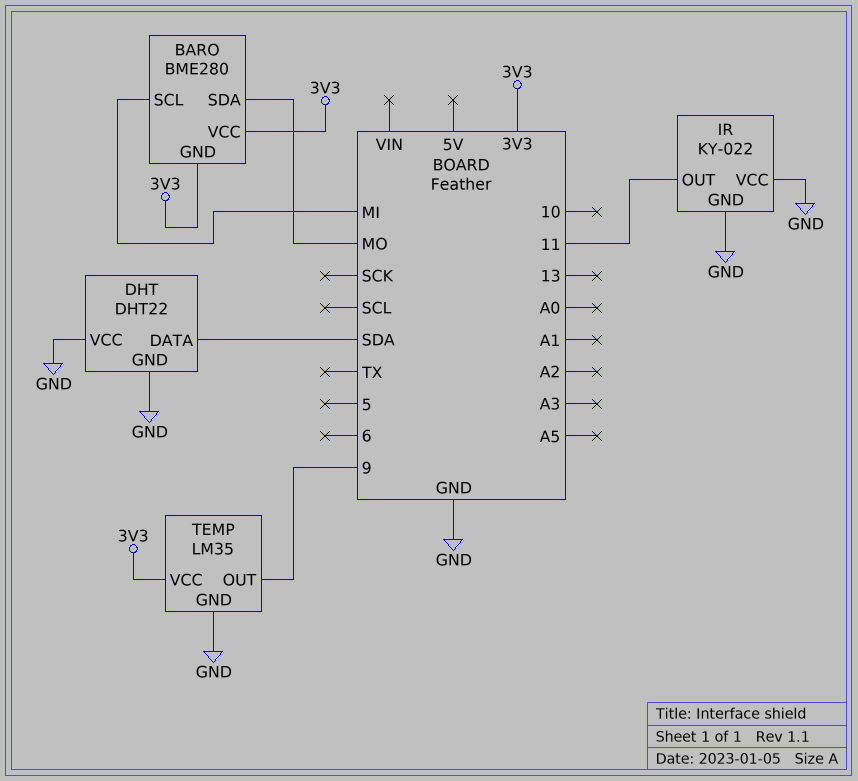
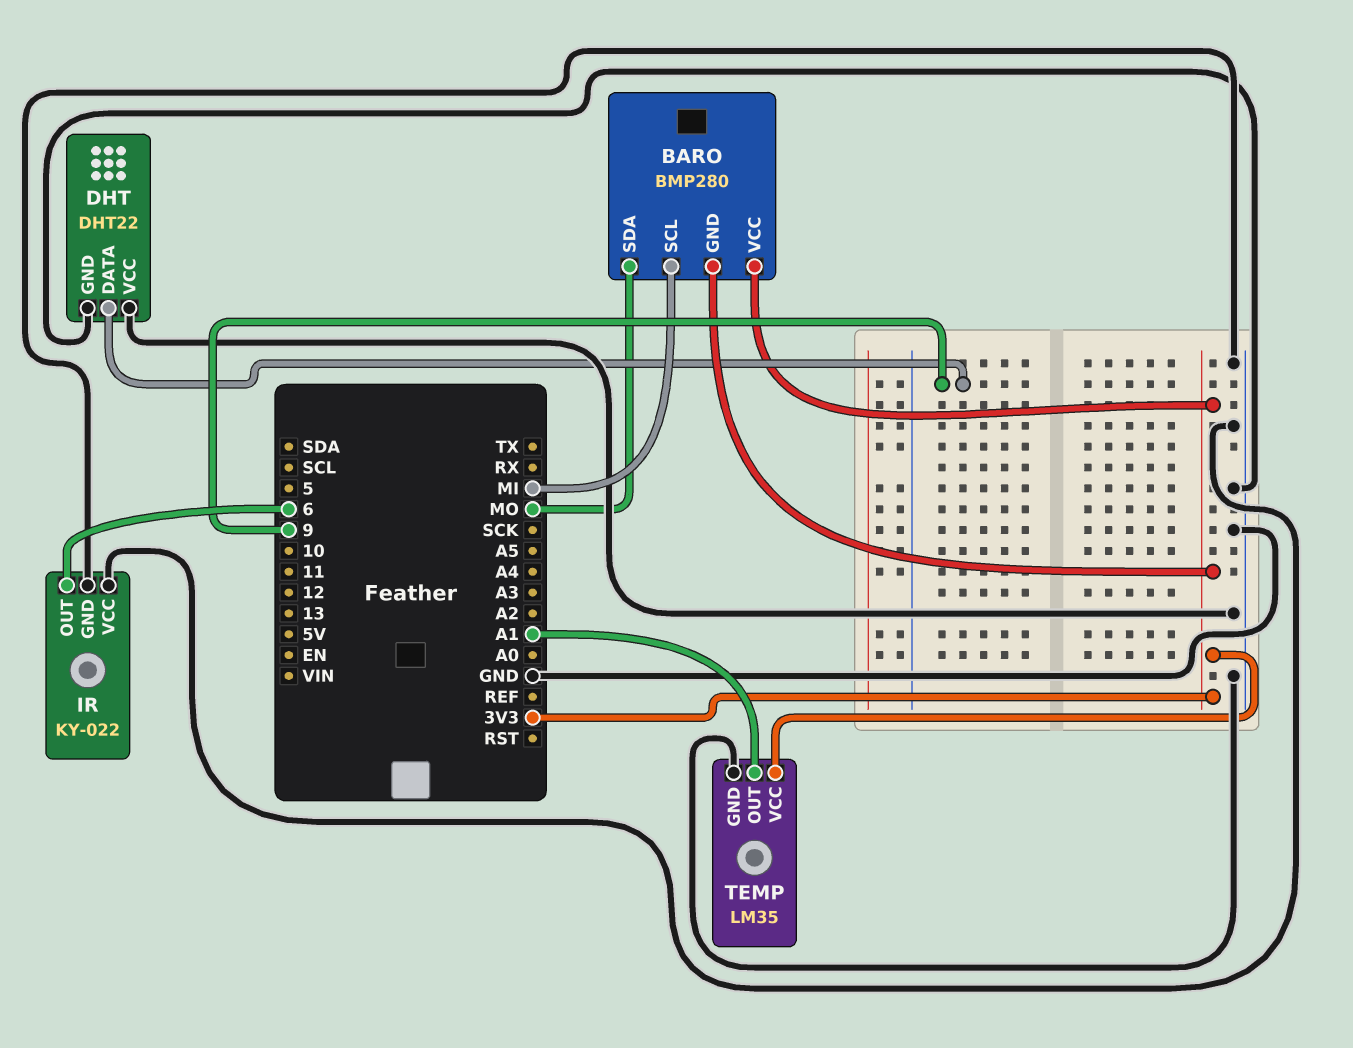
BARO: BME280 -> BMP280
DHT pin DATA: SDA -> 9
IR pin OUT: 11 -> 6
TEMP pin OUT: 9 -> A1

